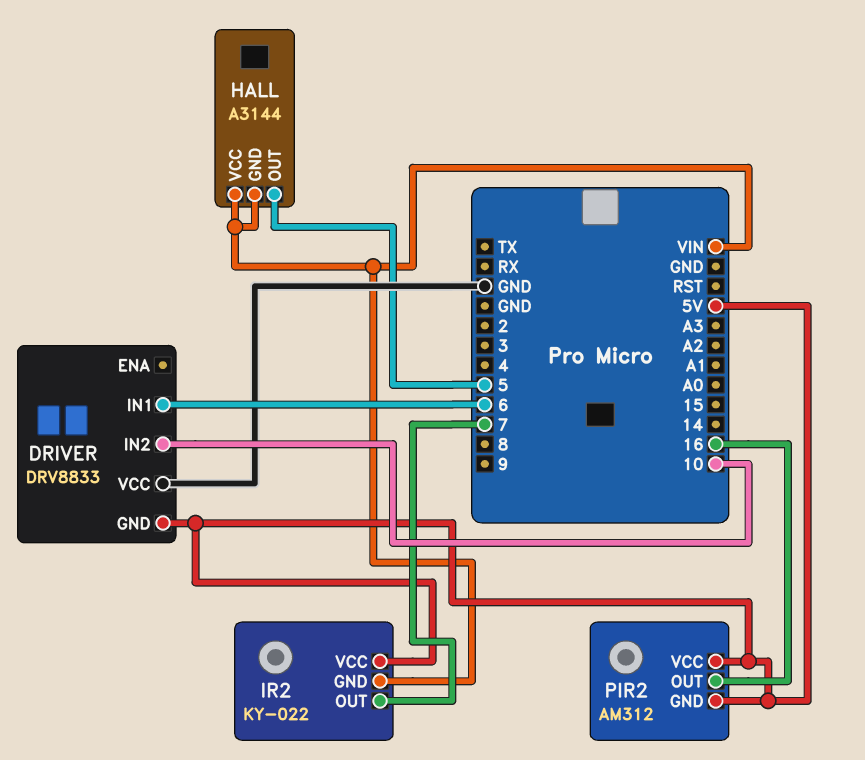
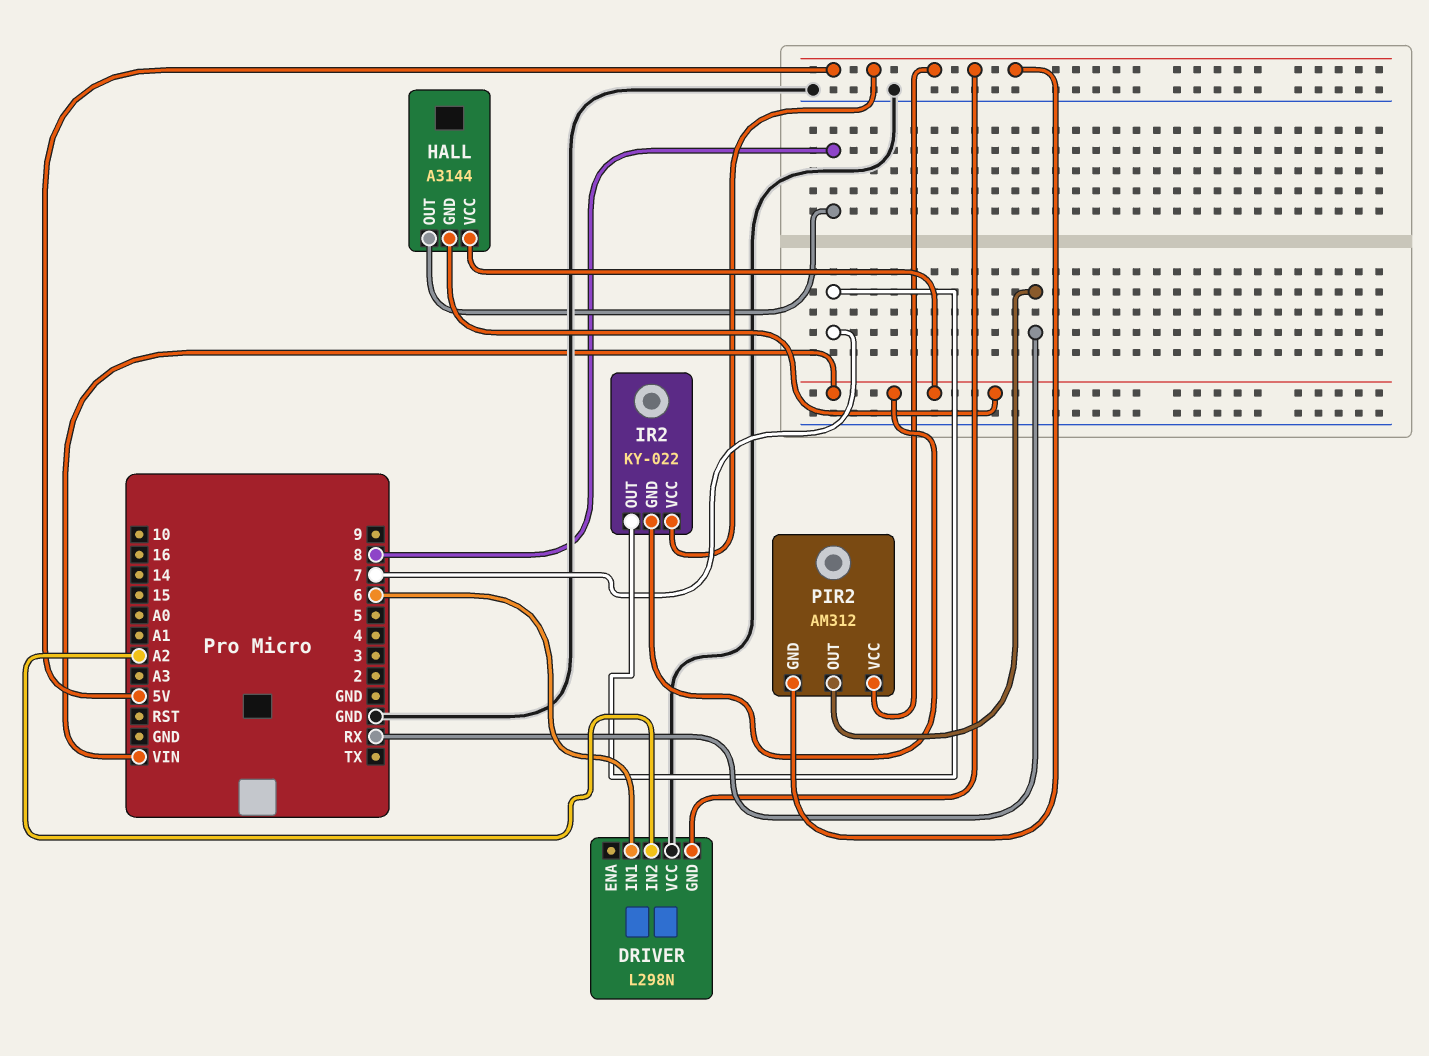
DRIVER: DRV8833 -> L298N
DRIVER pin IN2: 10 -> A2
HALL pin OUT: 5 -> 8
PIR2 pin OUT: 16 -> RX

